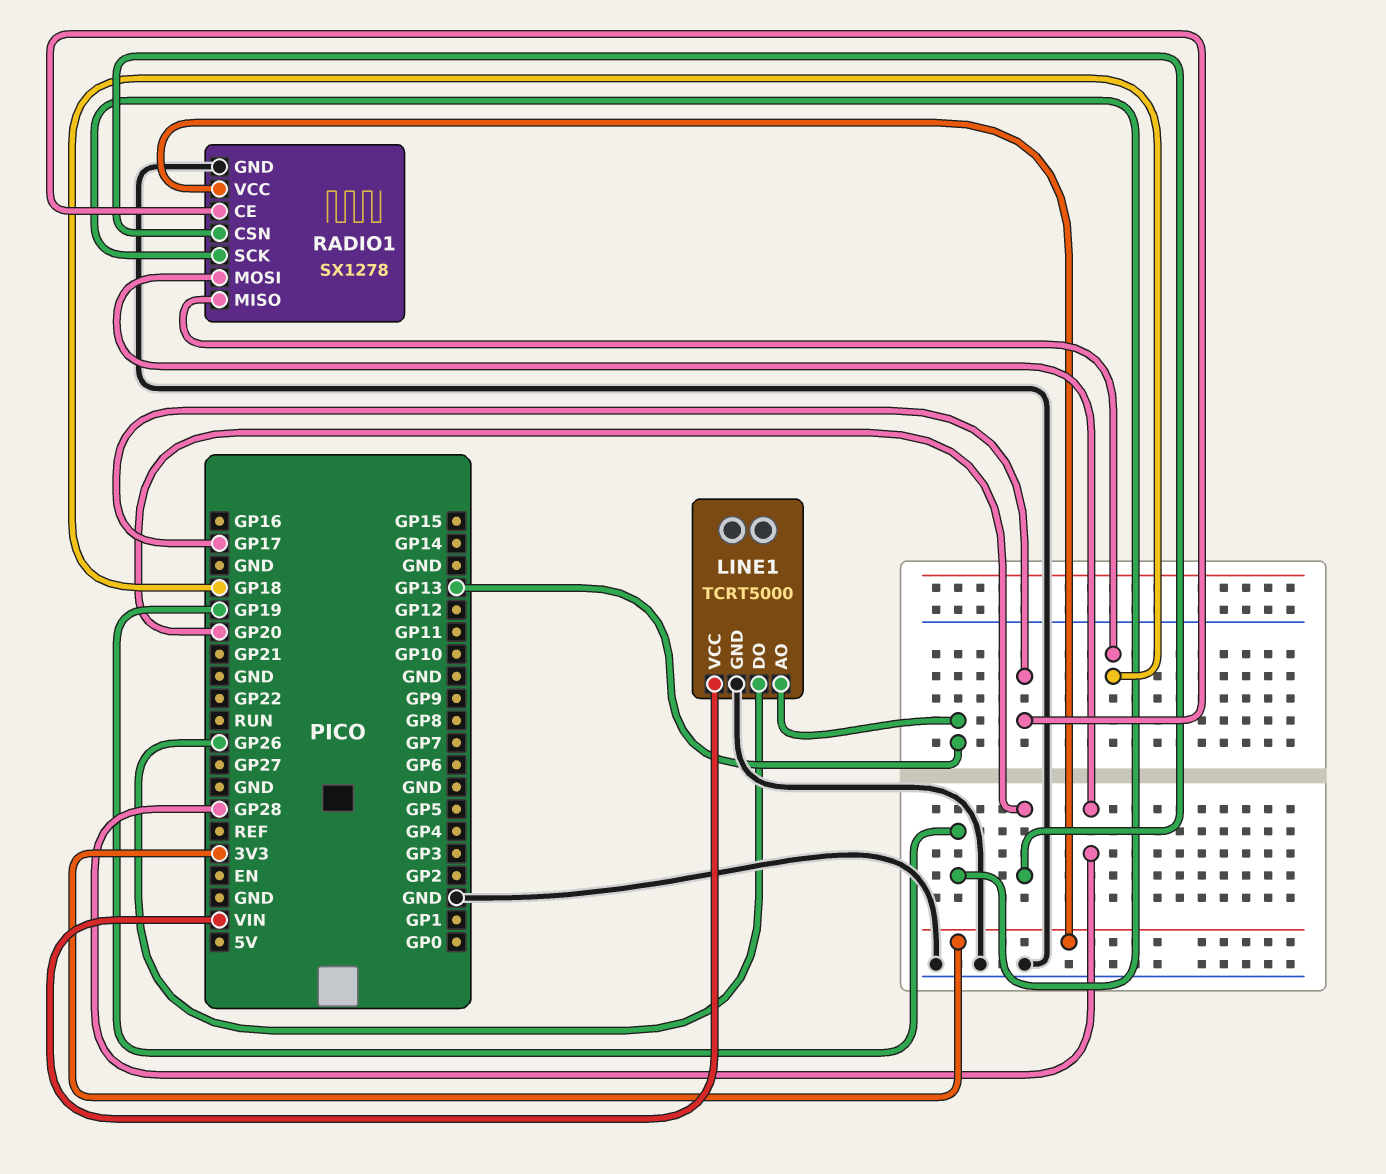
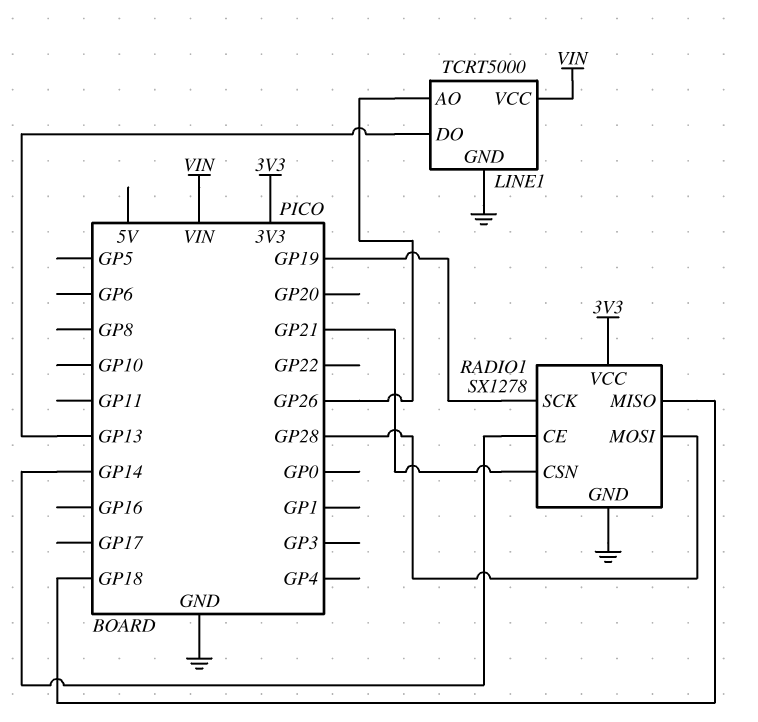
LINE1 pin AO: GP13 -> GP26
LINE1 pin DO: GP26 -> GP13
RADIO1 pin CE: GP17 -> GP14
RADIO1 pin CSN: GP20 -> GP21

